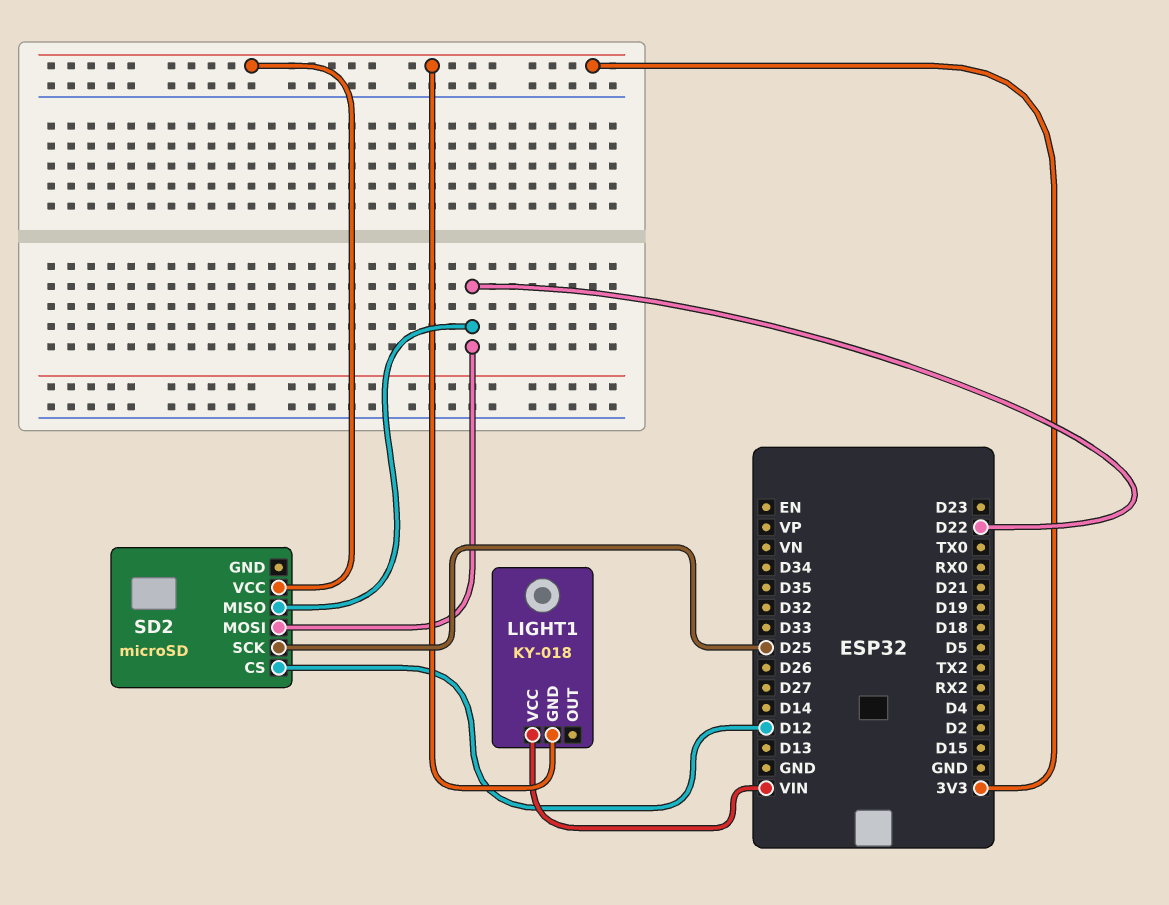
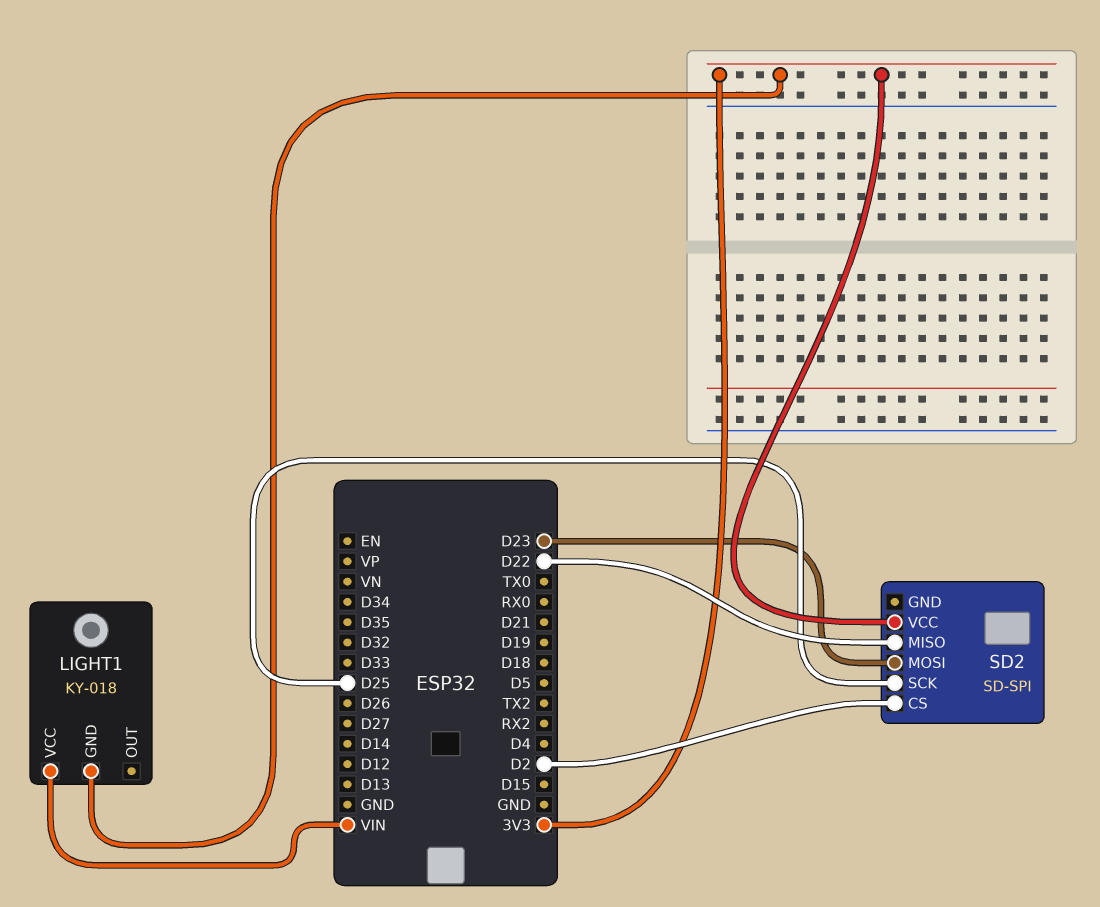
SD2: microSD -> SD-SPI
SD2 pin CS: D12 -> D2
SD2 pin MOSI: D22 -> D23

